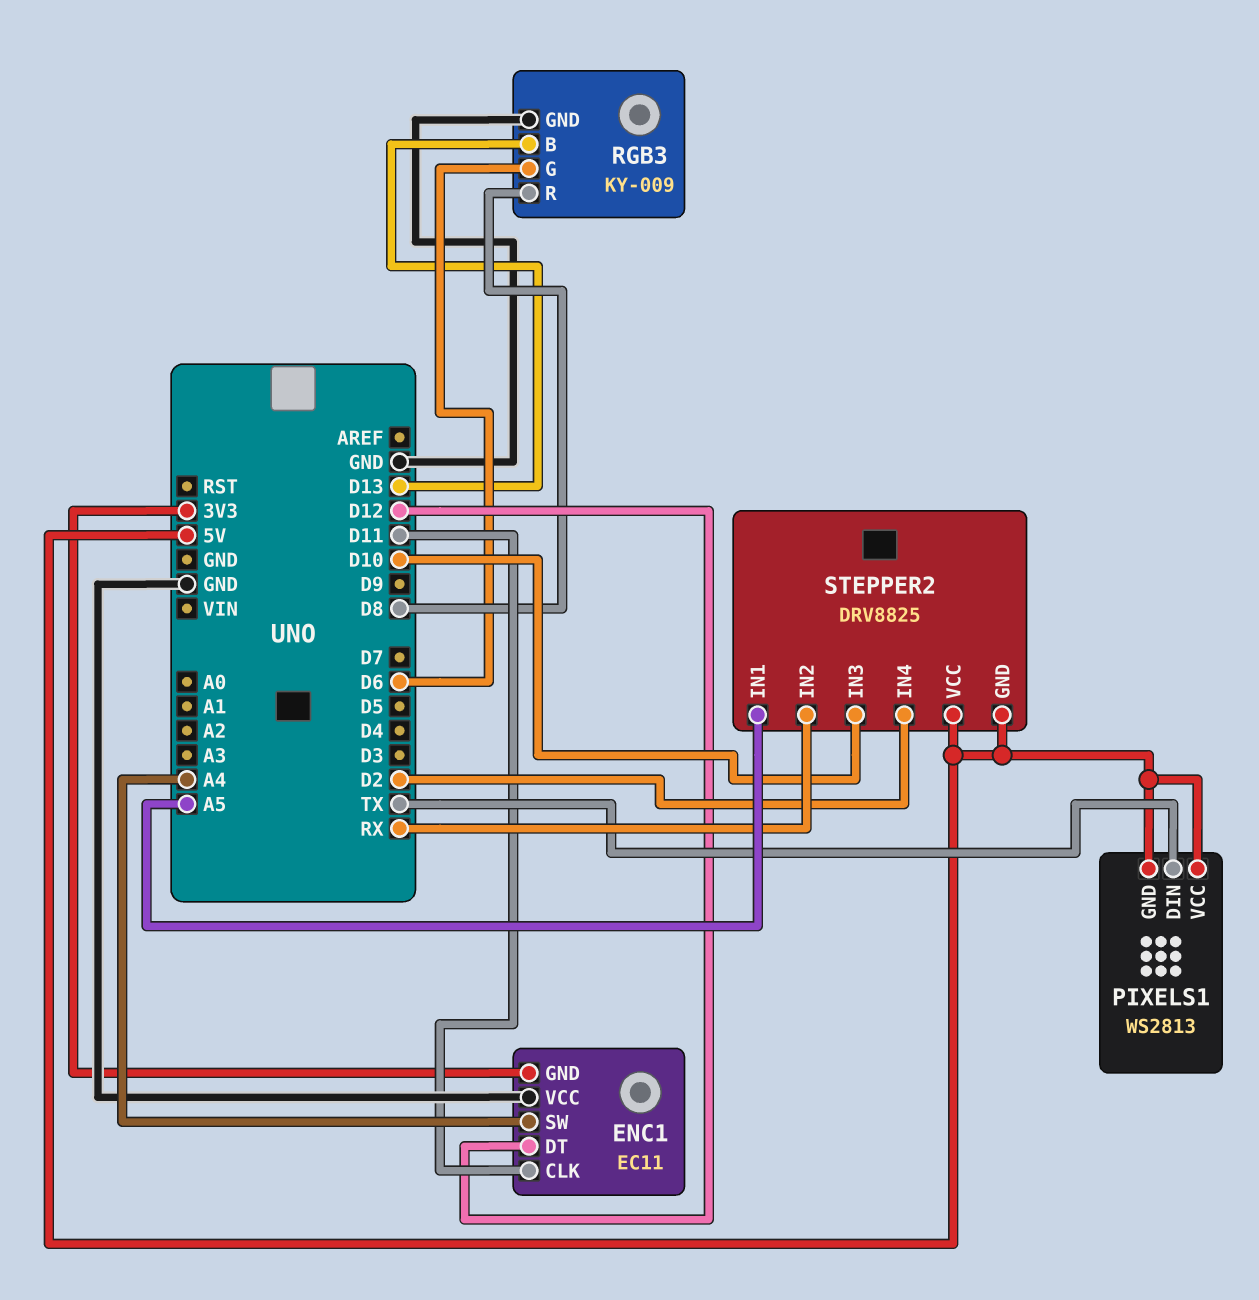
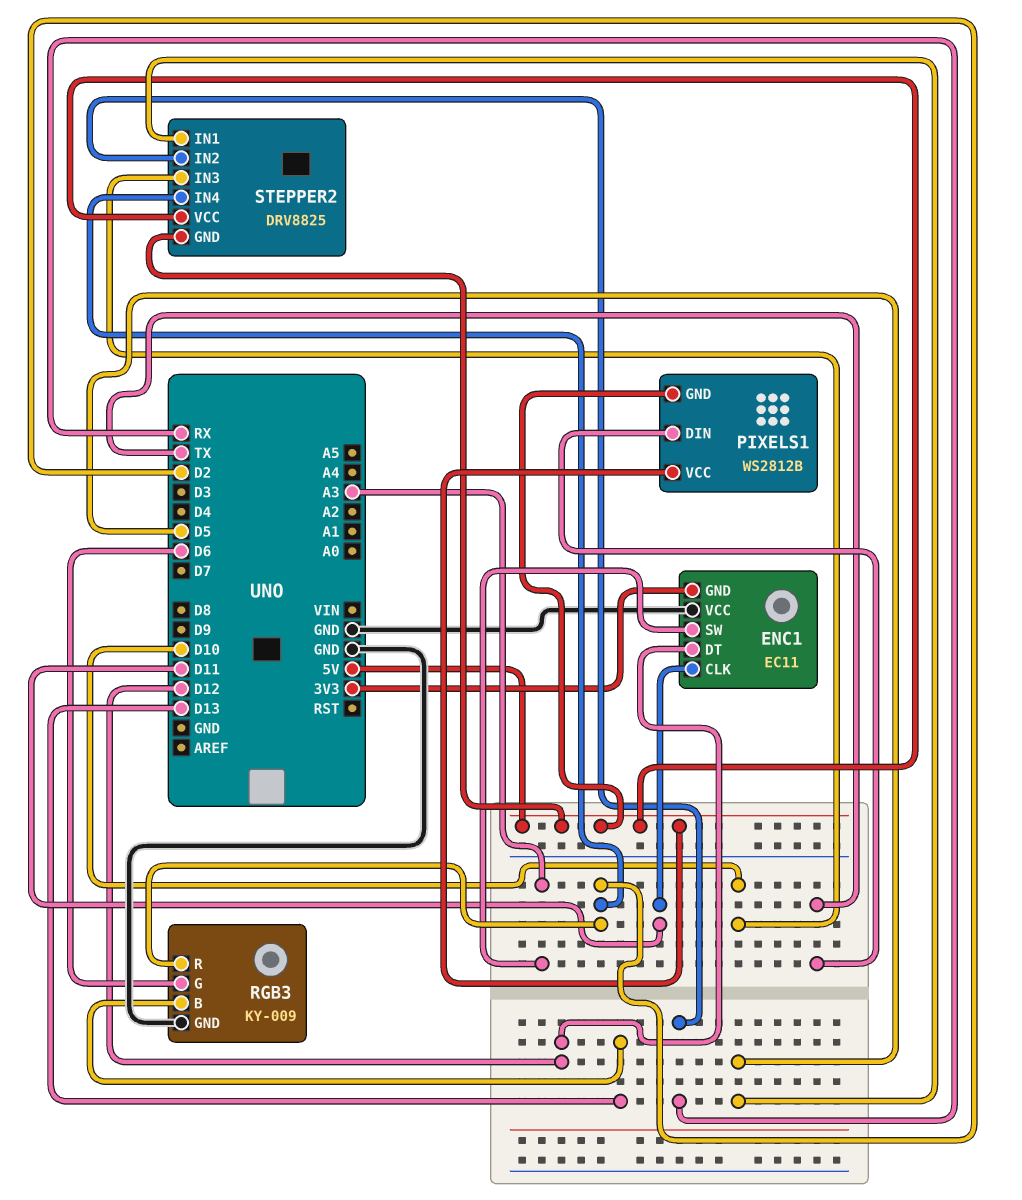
ENC1 pin SW: A4 -> A3
PIXELS1: WS2813 -> WS2812B
RGB3 pin R: D8 -> D2
STEPPER2 pin IN1: A5 -> D5

